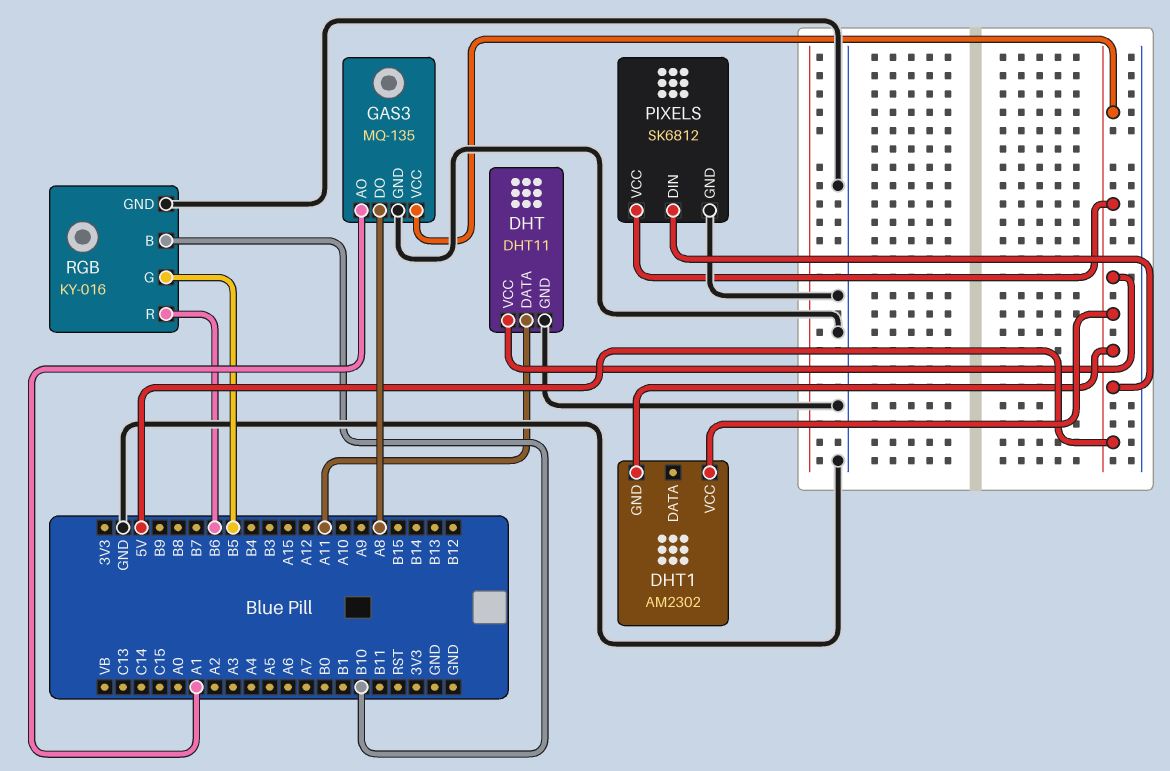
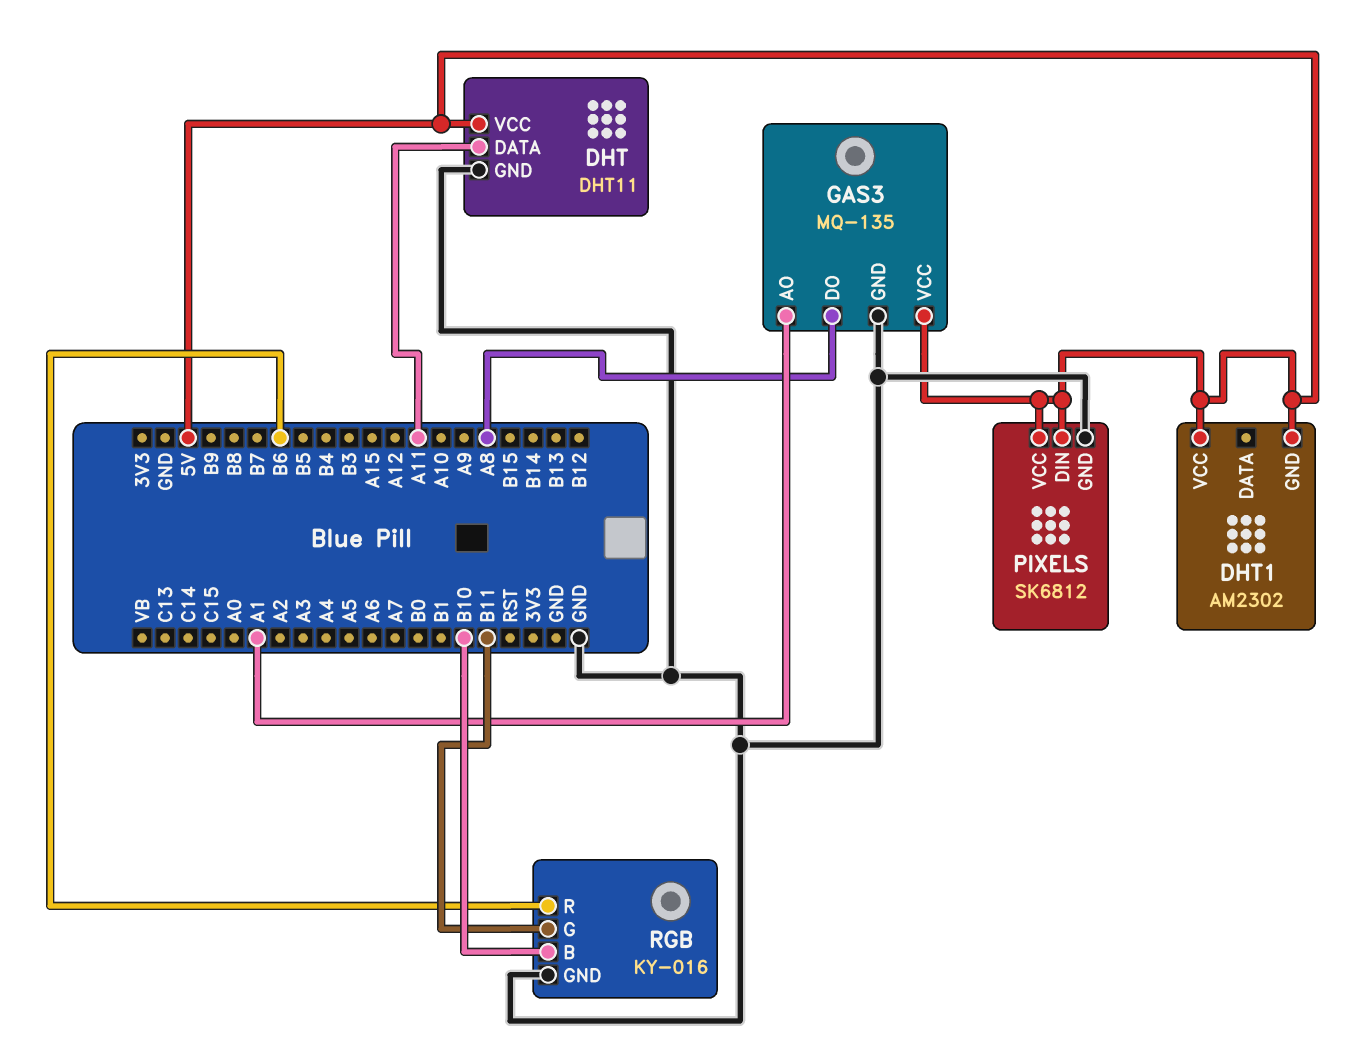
RGB pin G: B5 -> B11

